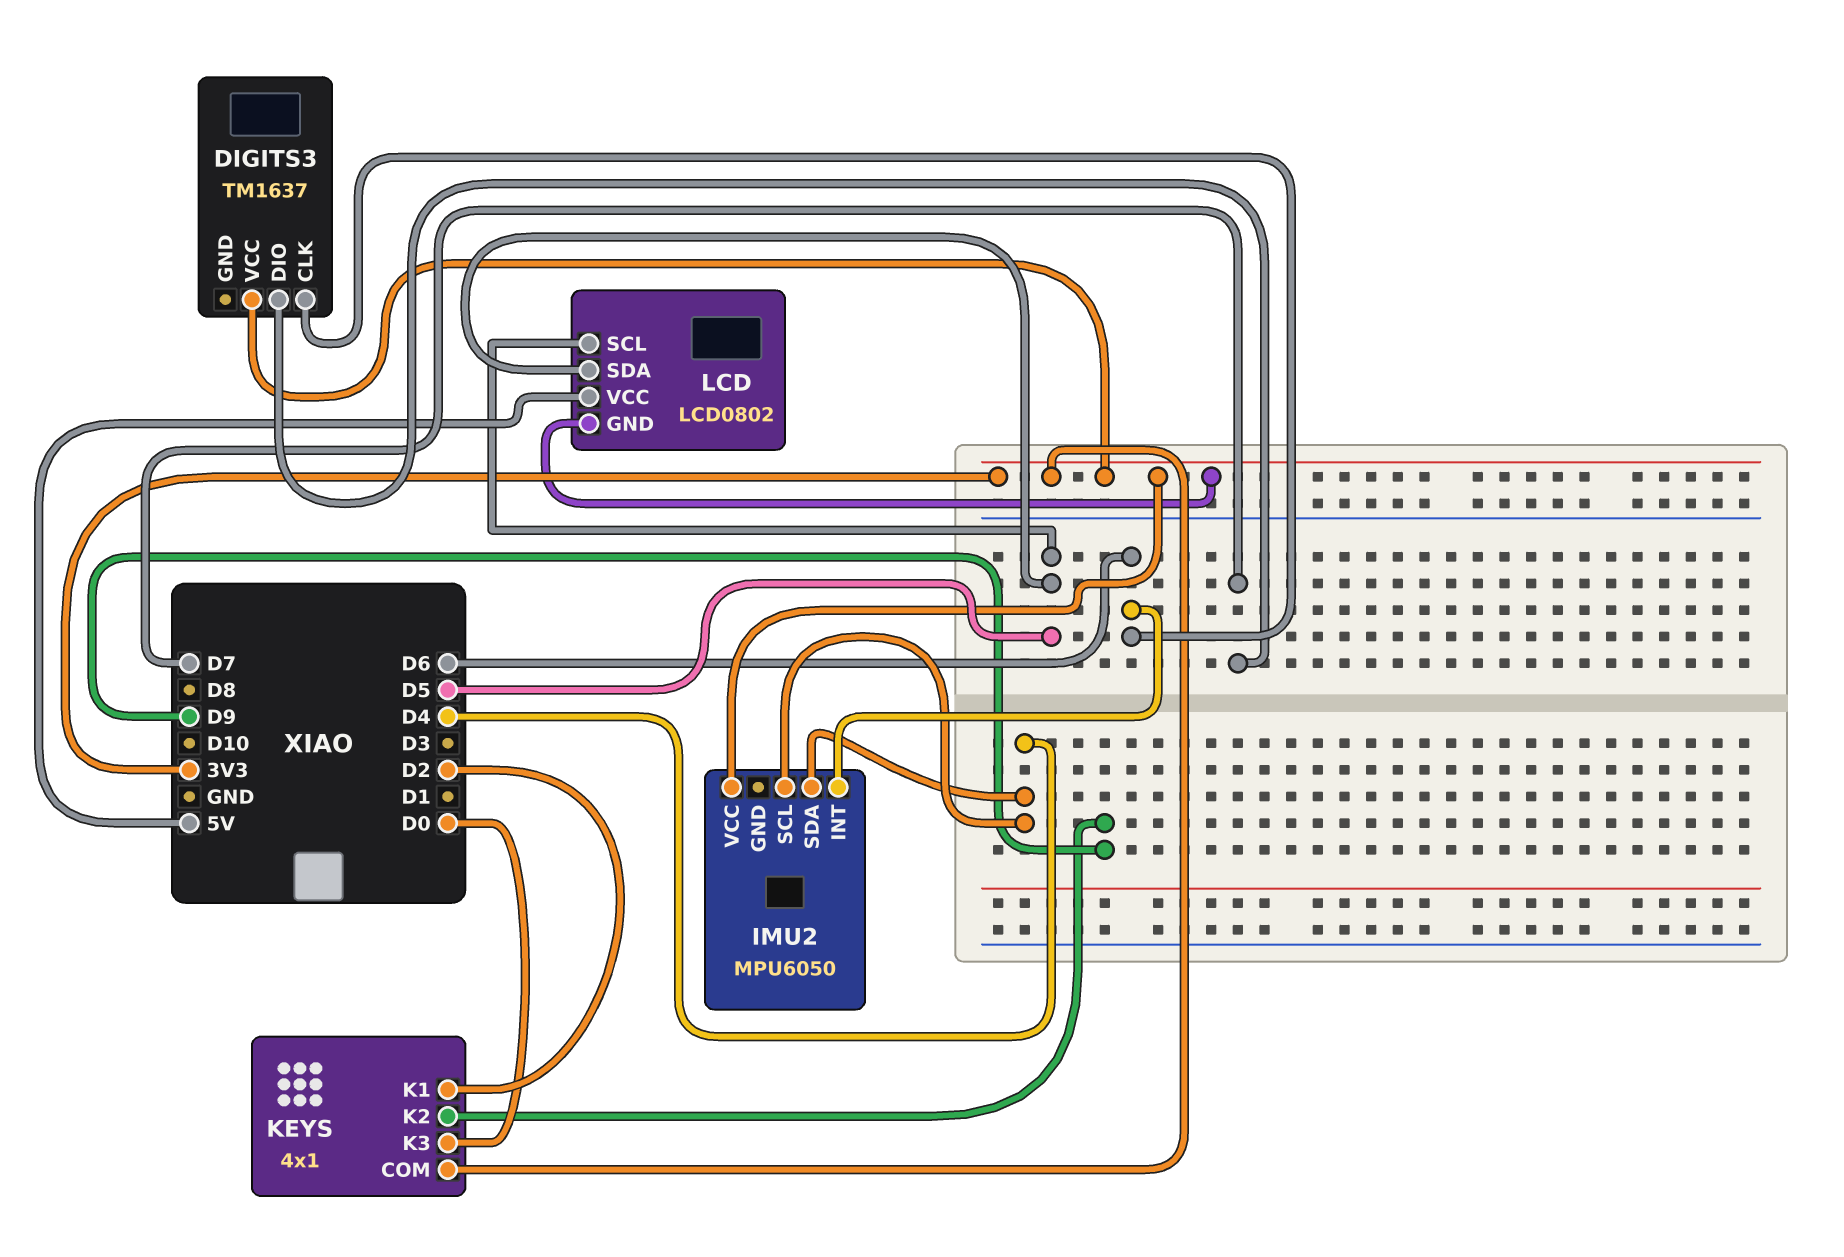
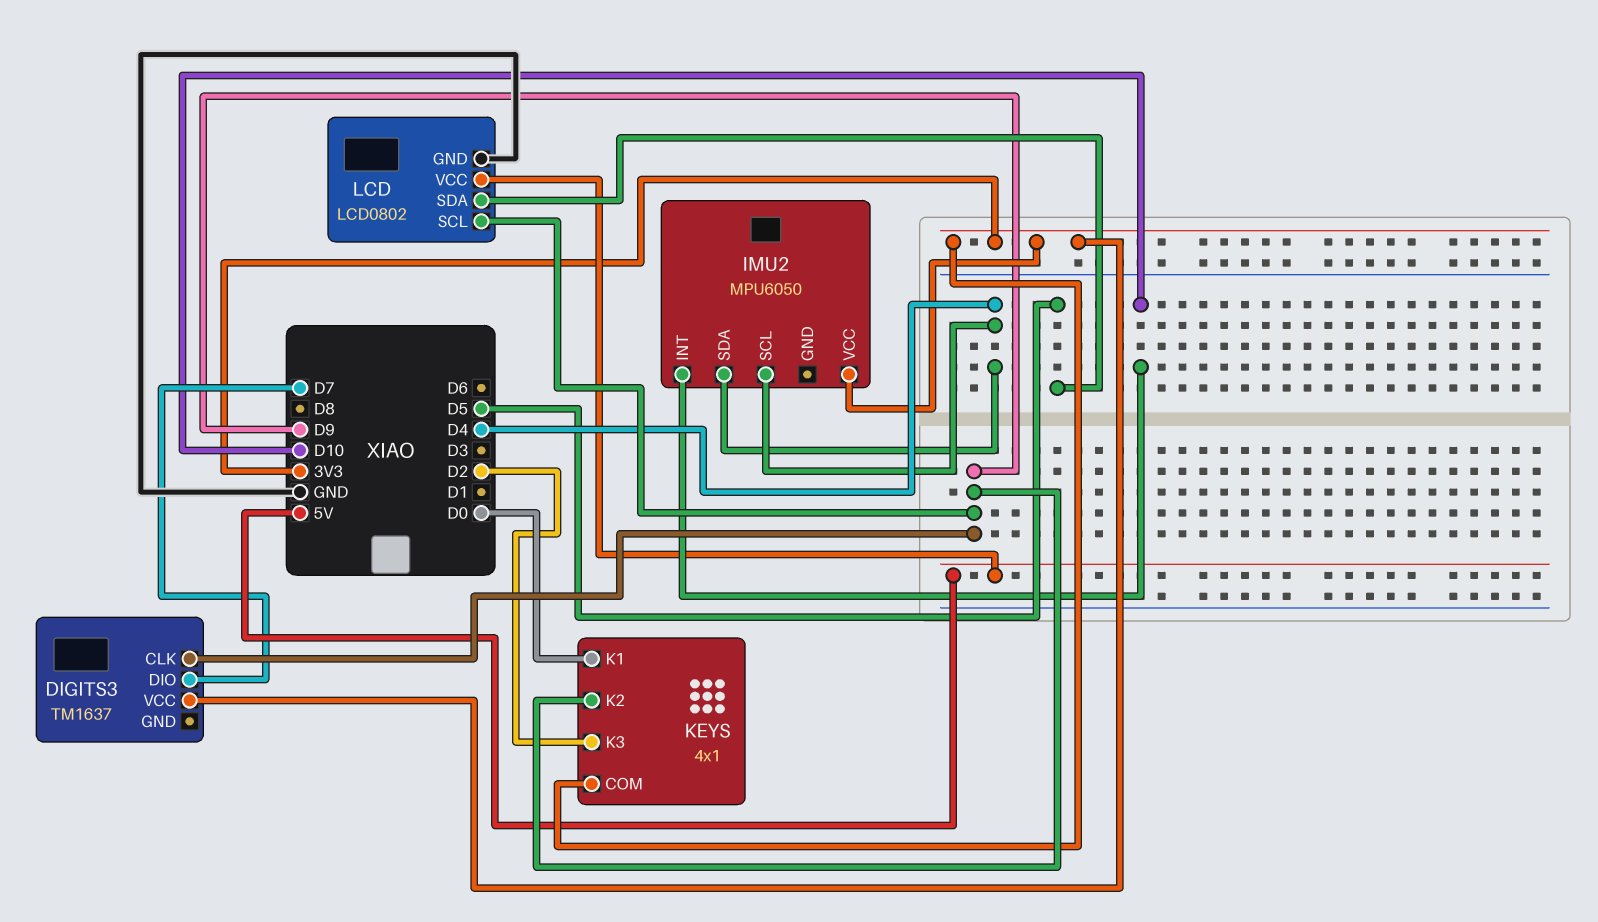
DIGITS3 pin CLK: D6 -> D9
IMU2 pin INT: D6 -> D10
KEYS pin K1: D2 -> D0
KEYS pin K3: D0 -> D2
LCD pin GND: 3V3 -> GND
LCD pin SCL: D5 -> D9

